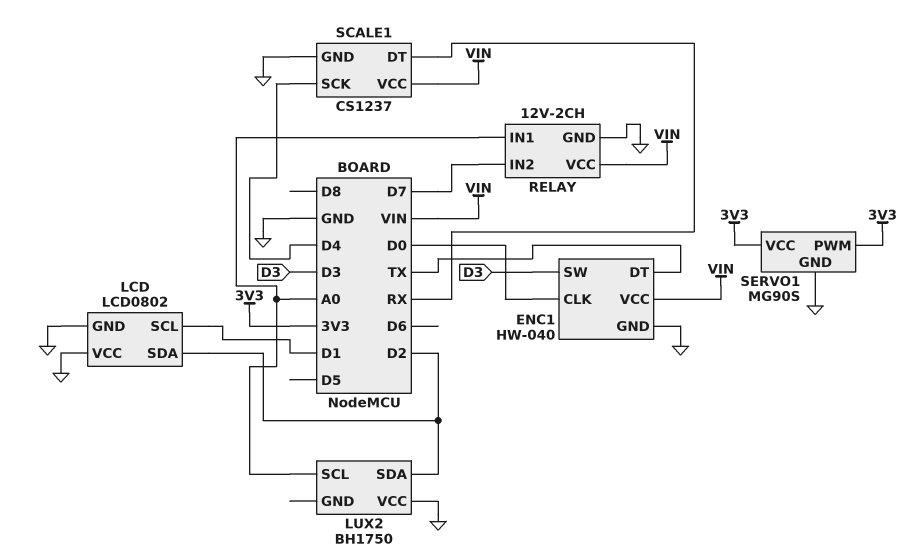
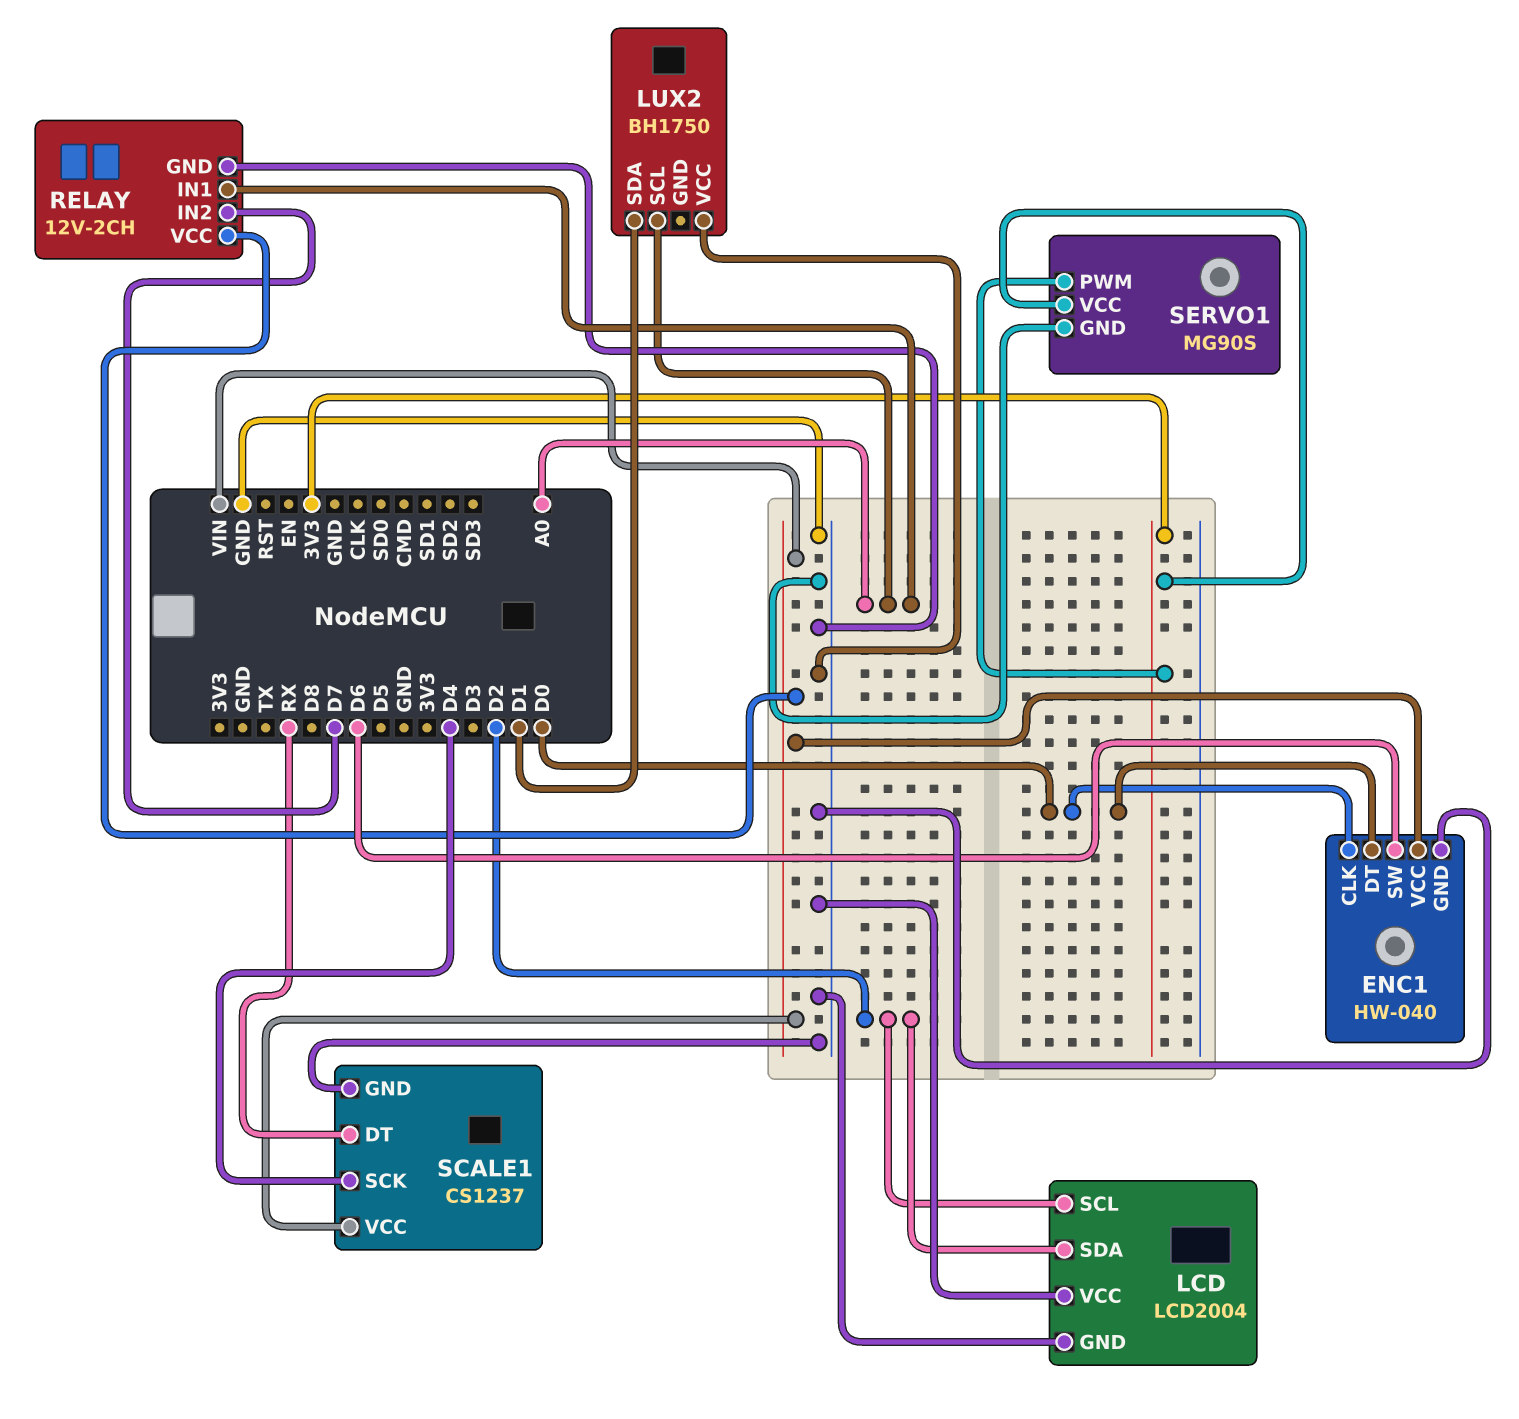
ENC1 pin DT: TX -> D0
ENC1 pin SW: D3 -> D6
LCD: LCD0802 -> LCD2004
LCD pin SCL: D1 -> D2
LUX2 pin SDA: D2 -> D1

